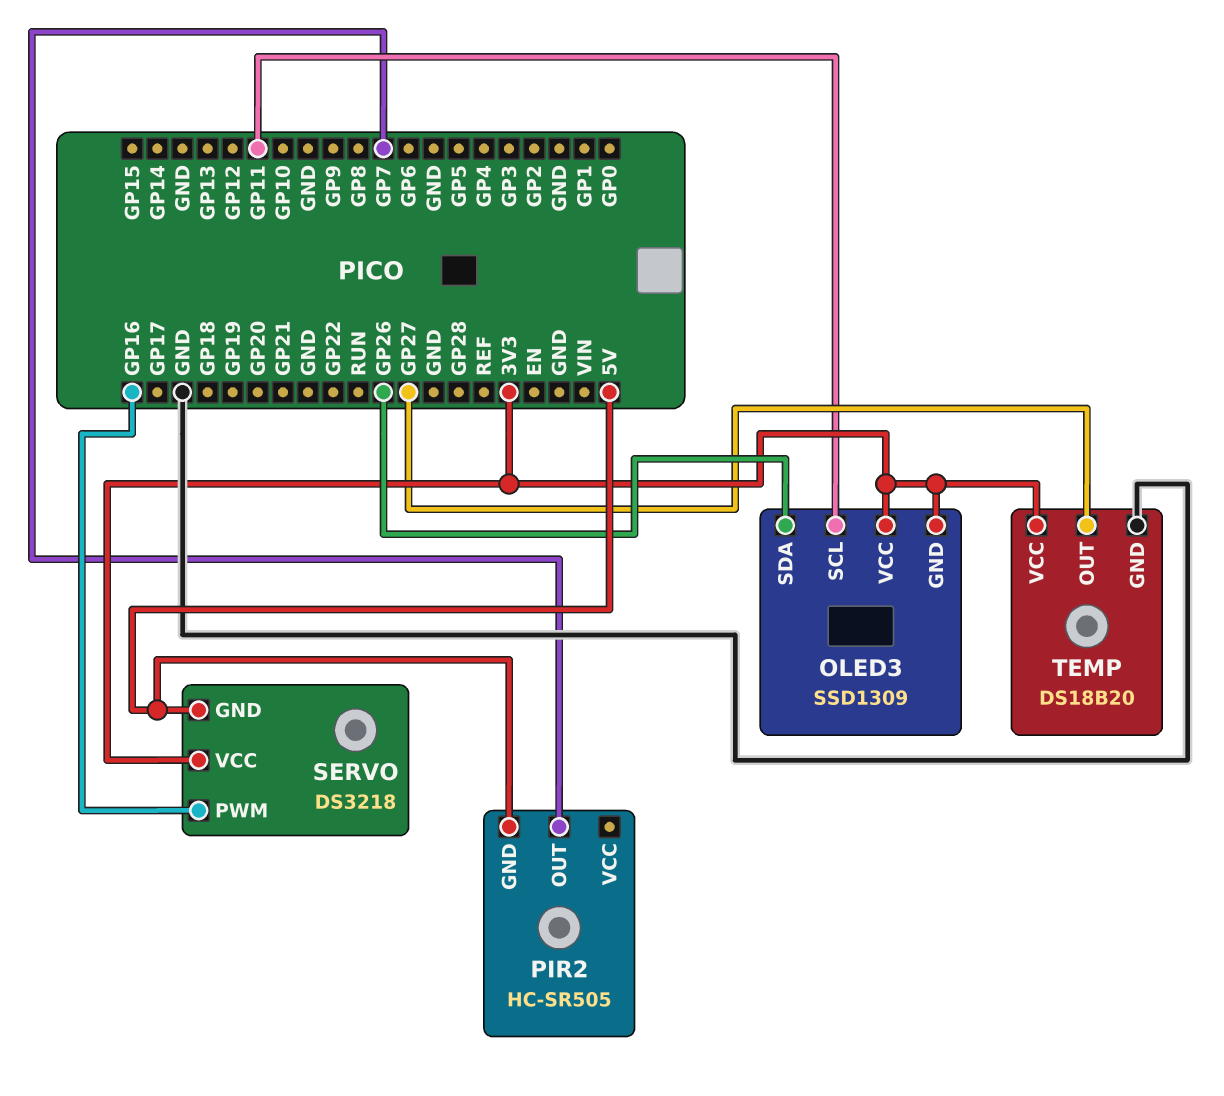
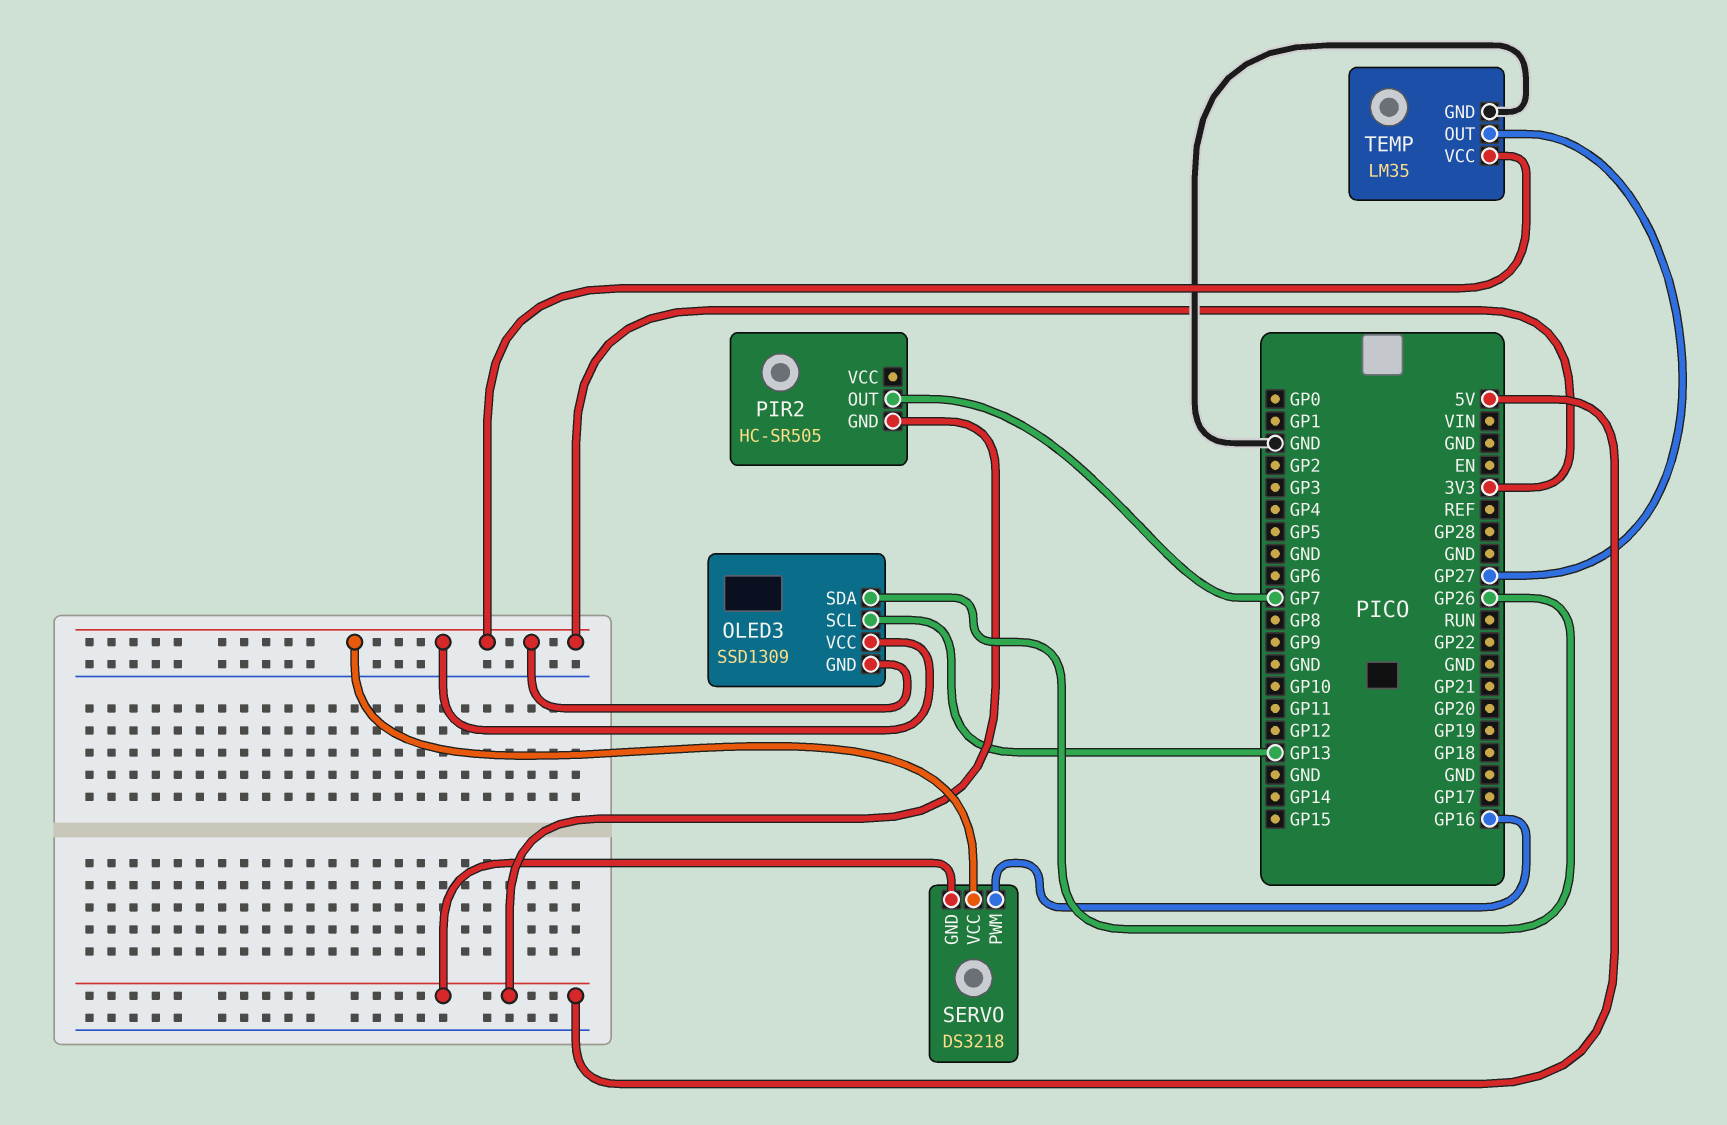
OLED3 pin SCL: GP11 -> GP13
TEMP: DS18B20 -> LM35

